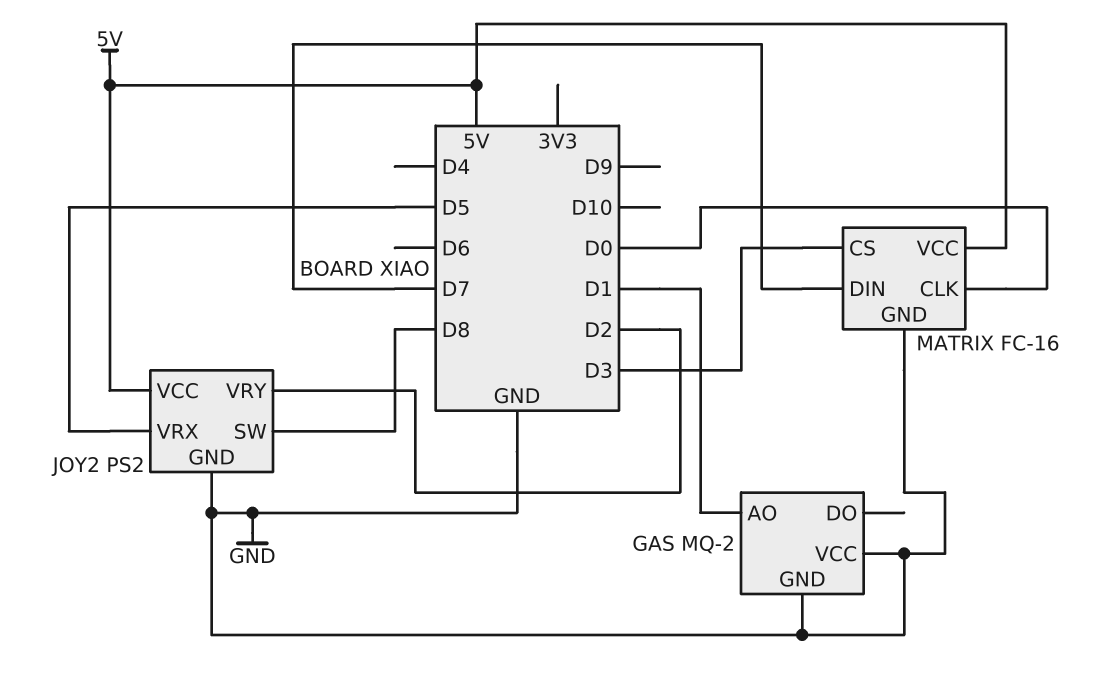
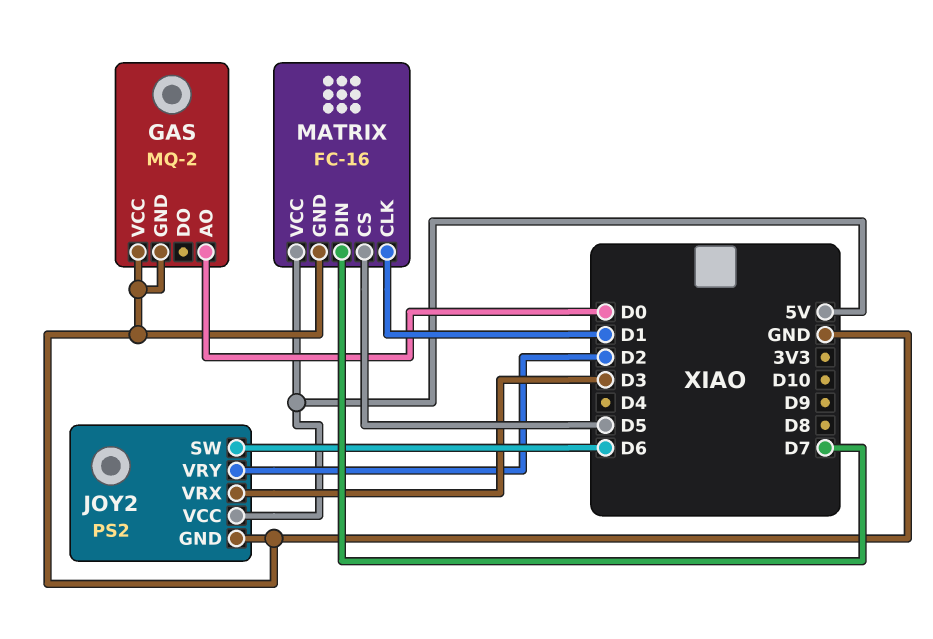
GAS pin AO: D1 -> D0
JOY2 pin SW: D8 -> D6
JOY2 pin VRX: D5 -> D3
MATRIX pin CLK: D0 -> D1
MATRIX pin CS: D3 -> D5

